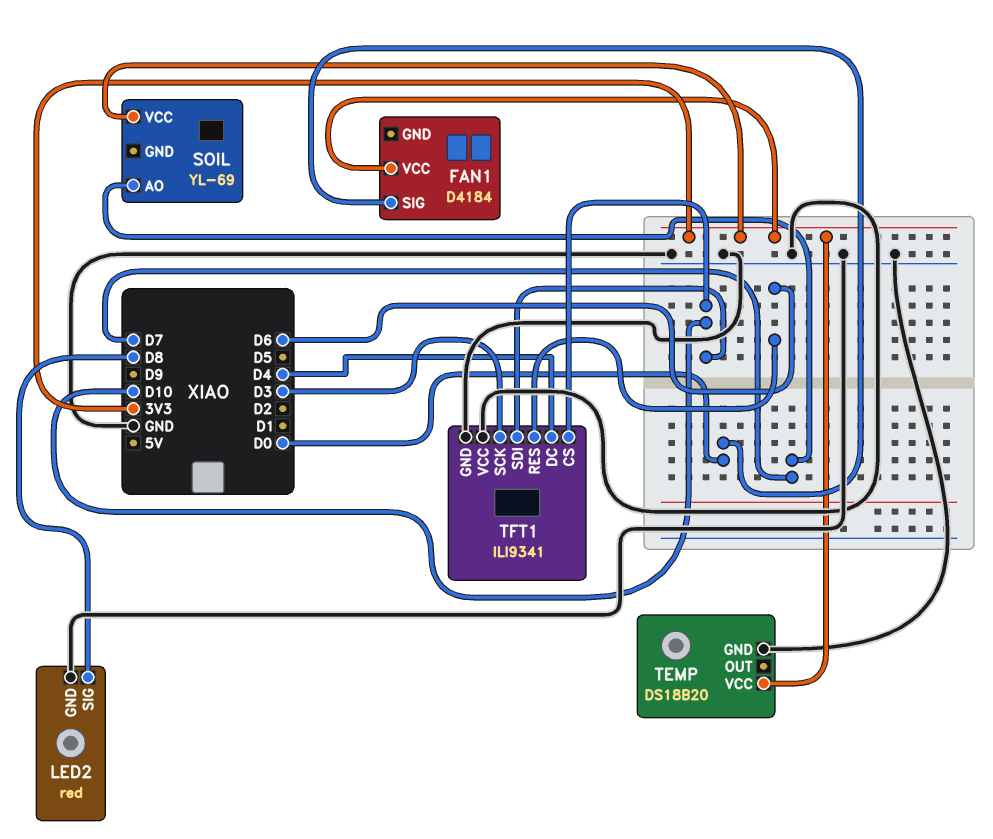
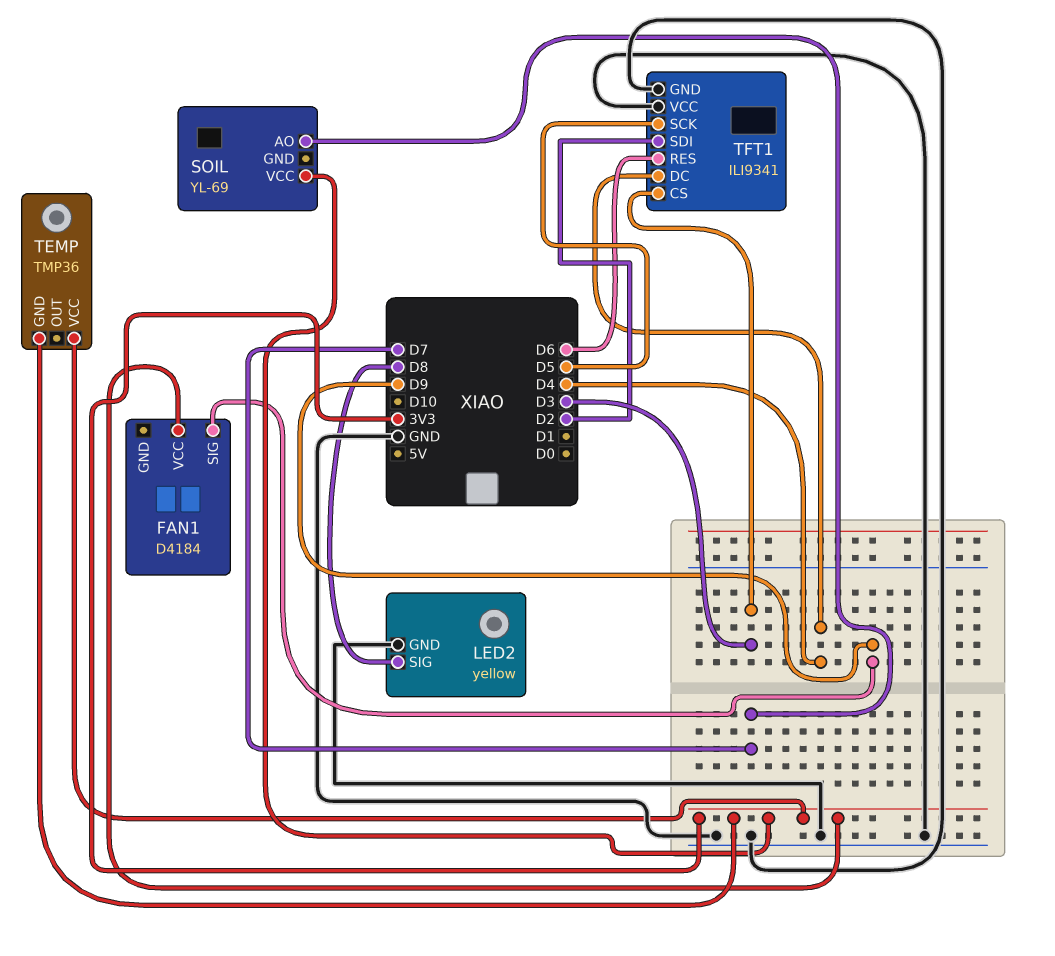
FAN1 pin SIG: D0 -> D9
LED2: red -> yellow
TEMP: DS18B20 -> TMP36
TEMP pin GND: GND -> 3V3
TFT1 pin CS: D10 -> D3
TFT1 pin SCK: D3 -> D5
TFT1 pin SDI: D10 -> D2

